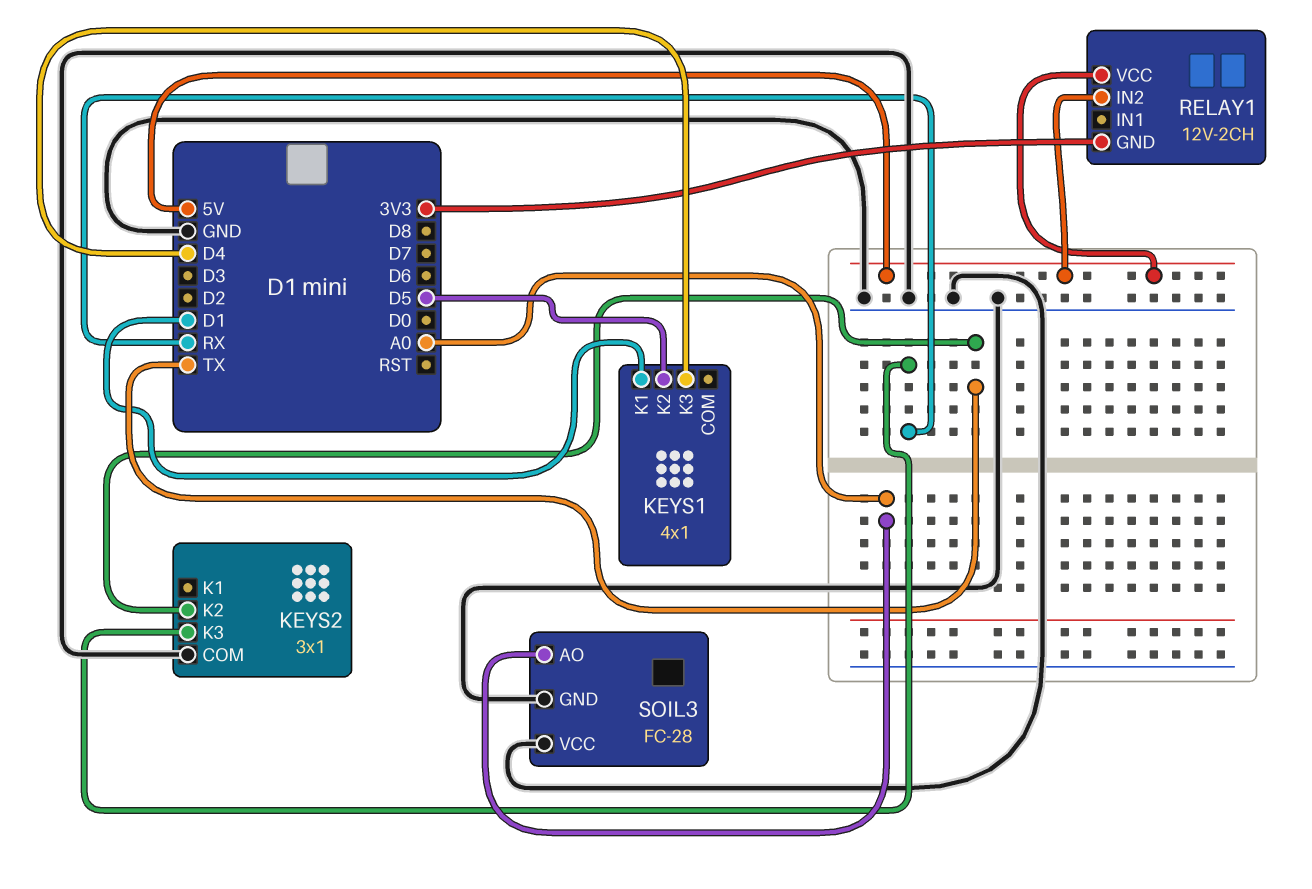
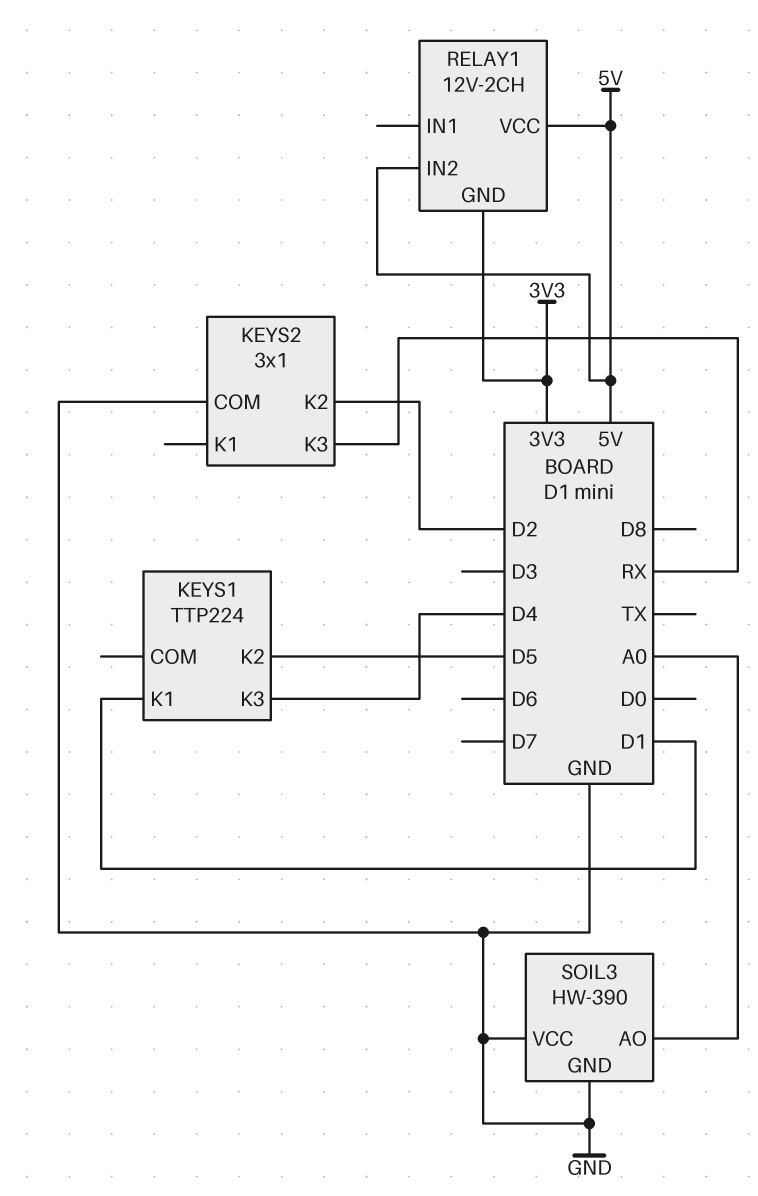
KEYS1: 4x1 -> TTP224
KEYS2 pin K2: TX -> D2
SOIL3: FC-28 -> HW-390

